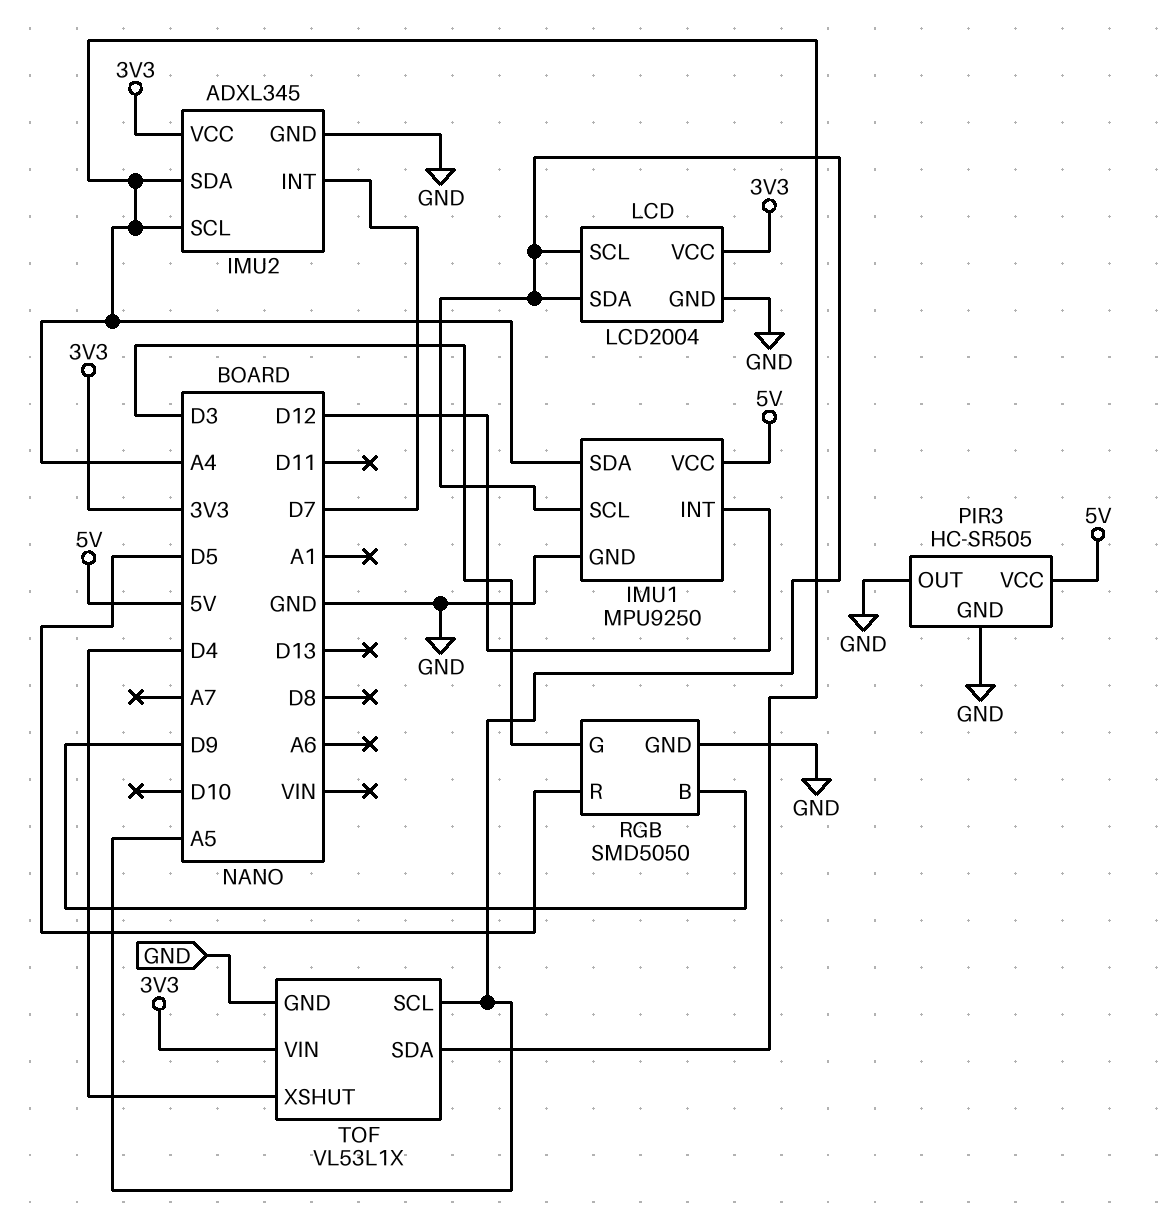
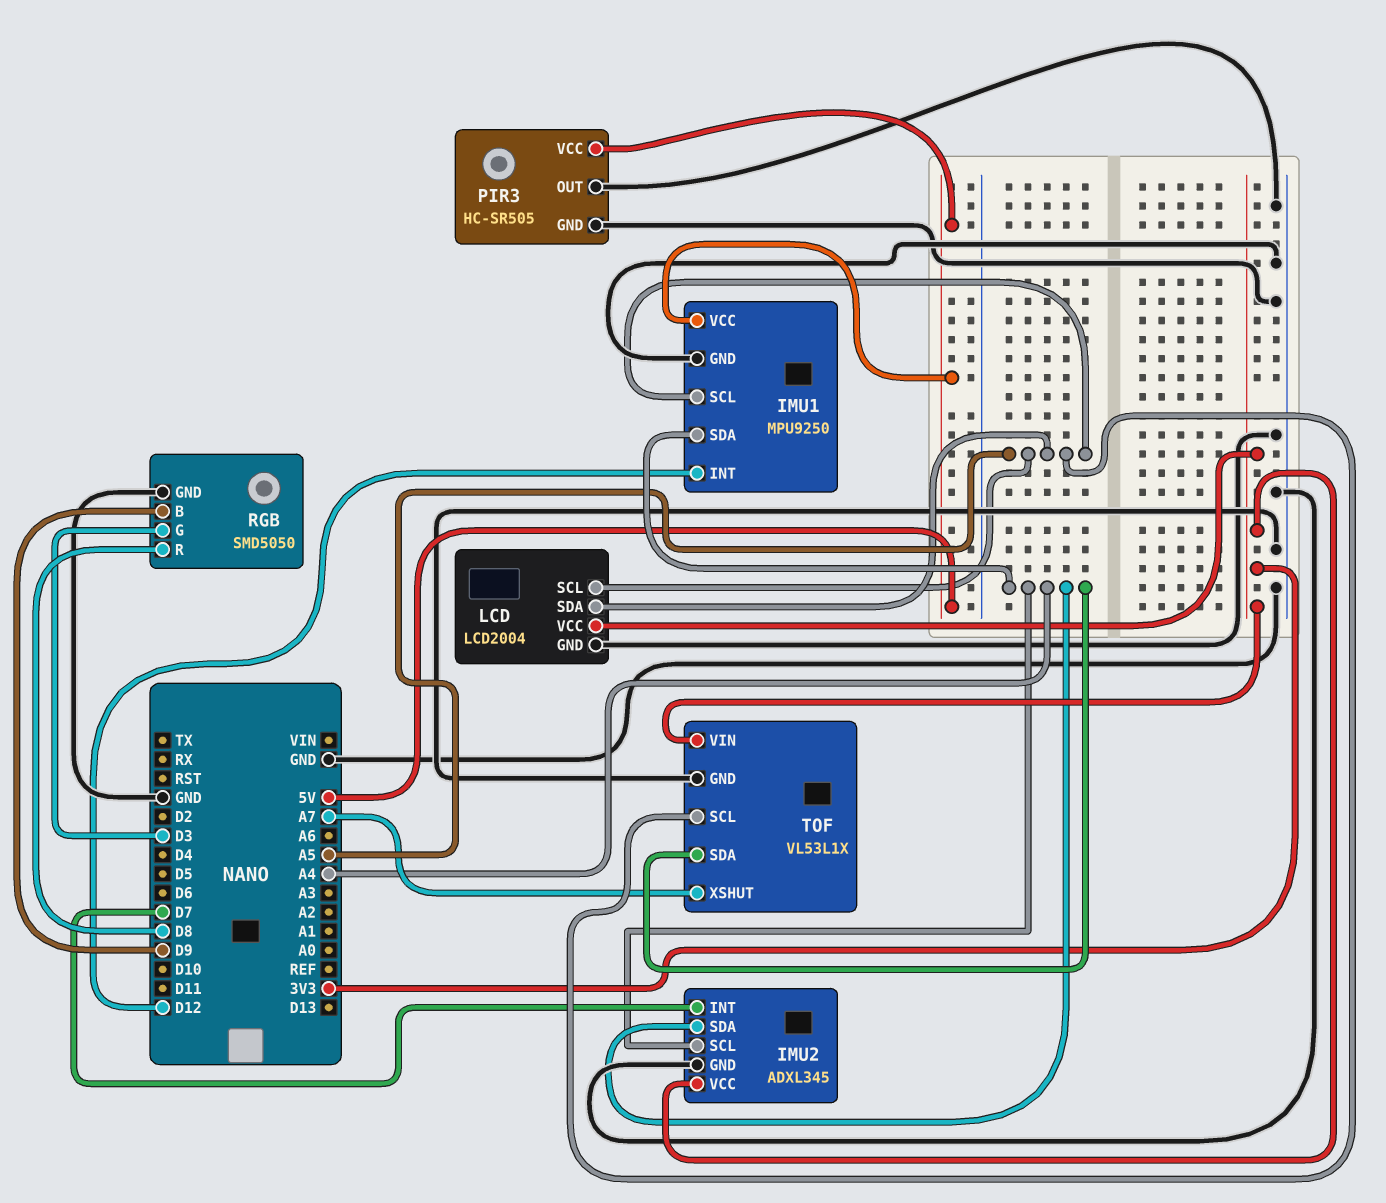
RGB pin R: D5 -> D8
TOF pin XSHUT: D4 -> A7

